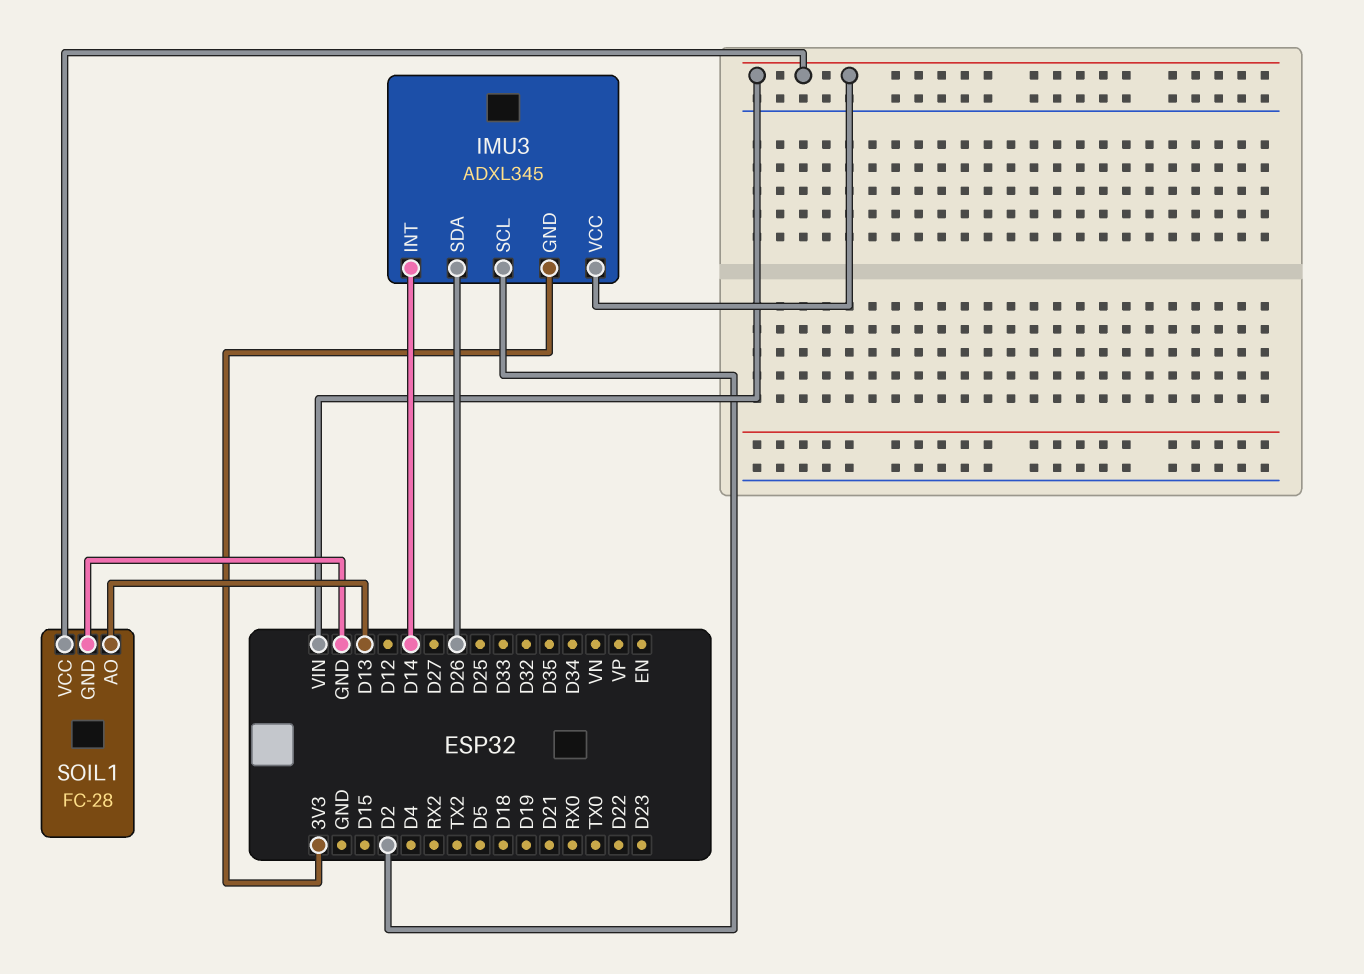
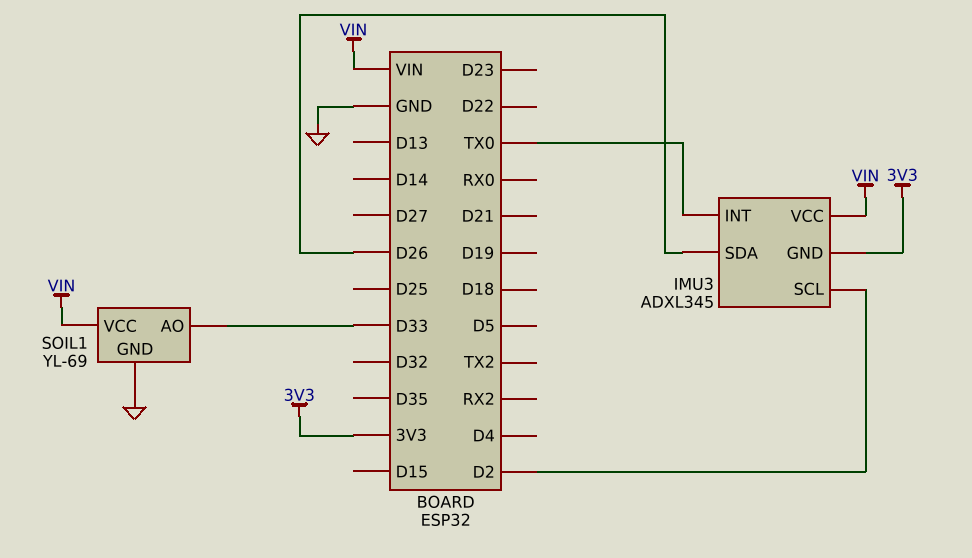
IMU3 pin INT: D14 -> TX0
SOIL1: FC-28 -> YL-69
SOIL1 pin AO: D13 -> D33

